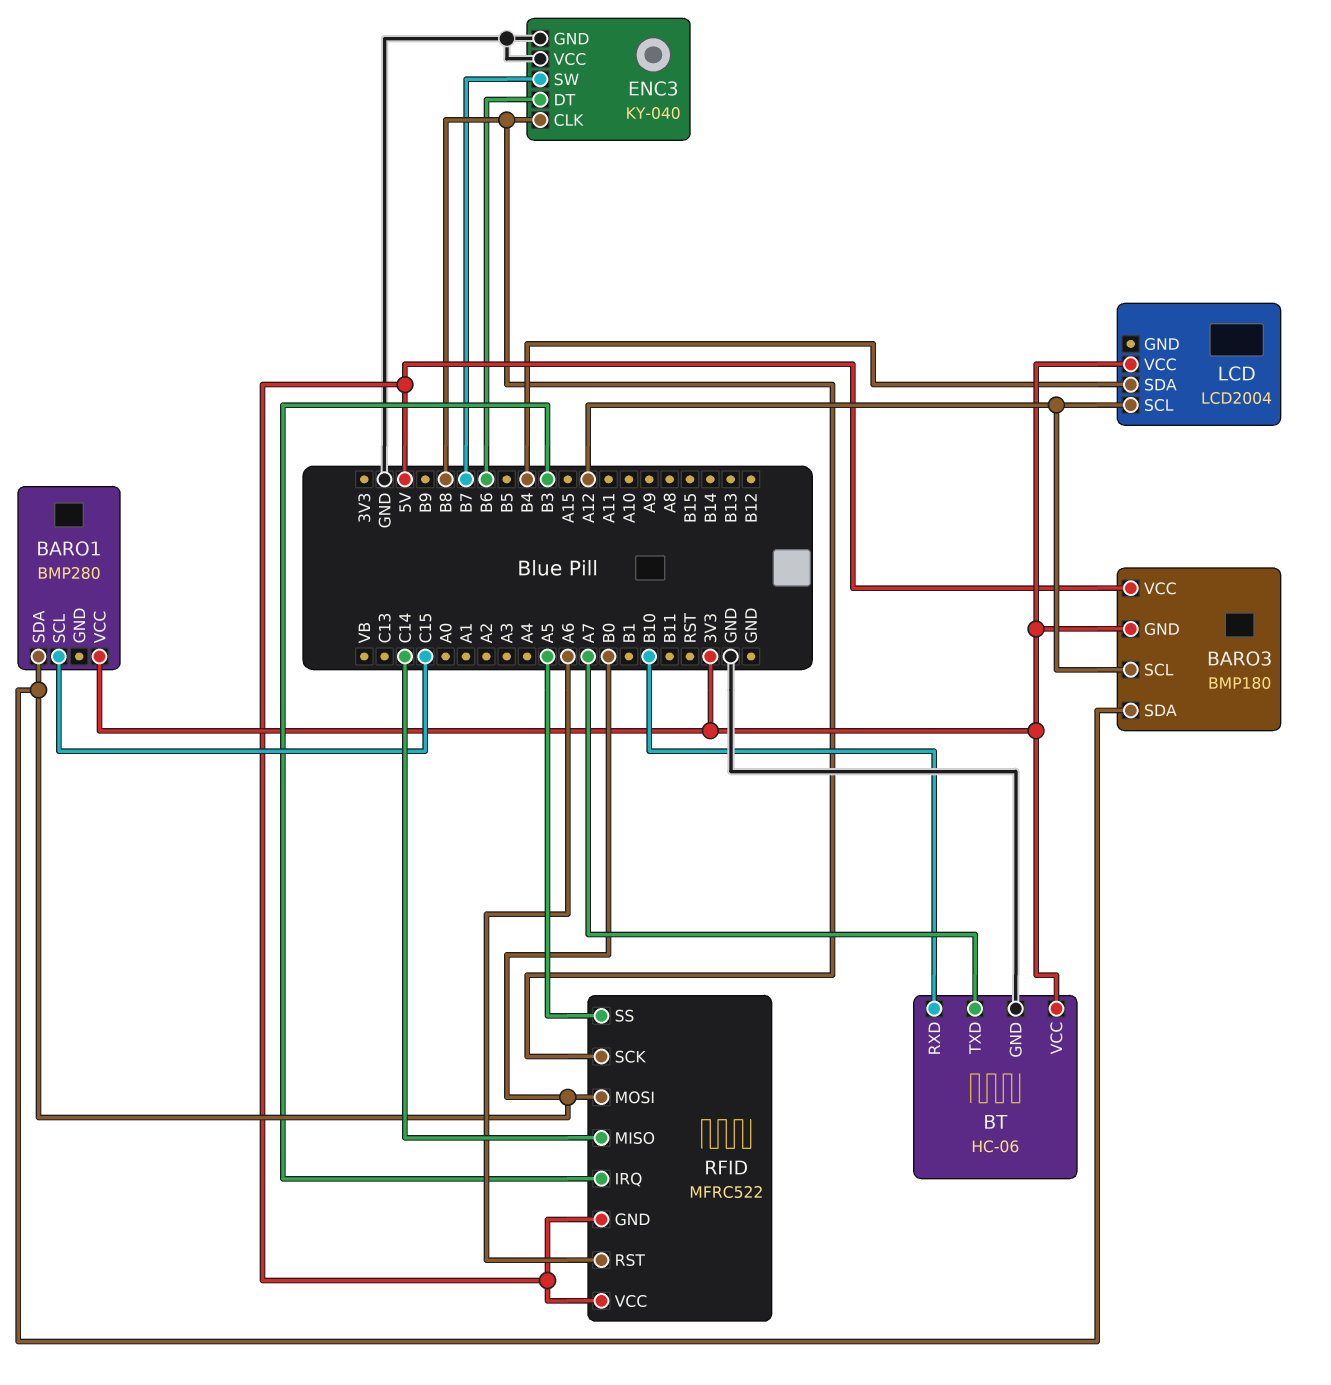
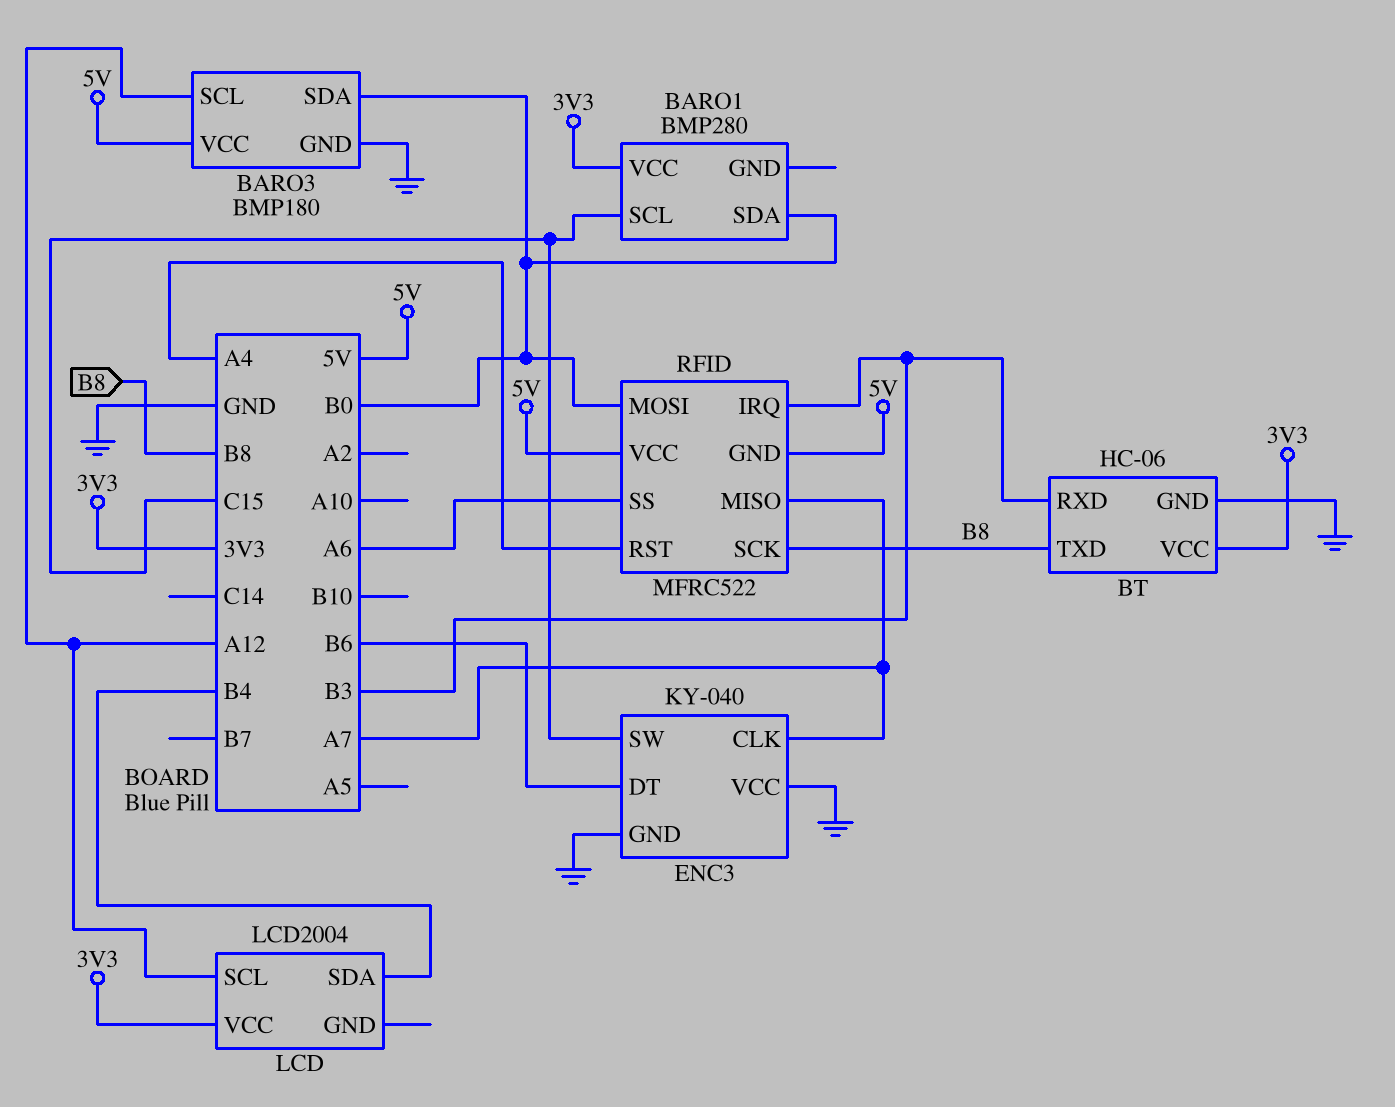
BARO3 pin GND: 3V3 -> GND
BT pin RXD: B10 -> B3
BT pin TXD: A7 -> B8
ENC3 pin CLK: B8 -> A7
ENC3 pin SW: B7 -> C15
RFID pin MISO: C14 -> A7
RFID pin RST: A6 -> A4
RFID pin SS: A5 -> A6

